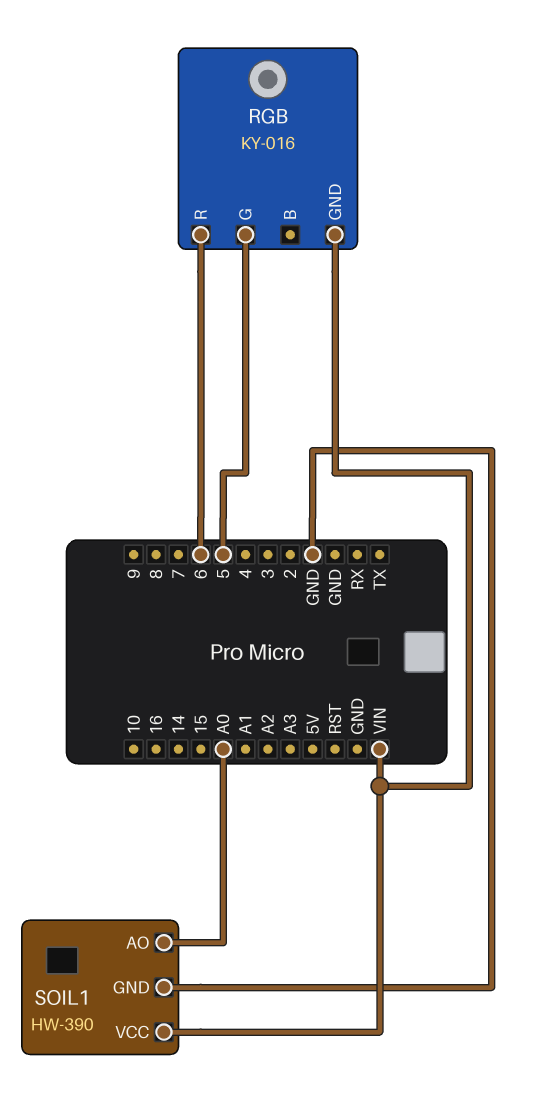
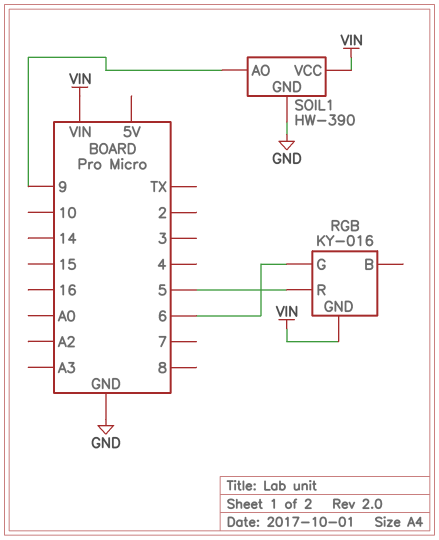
RGB pin G: 5 -> 6
RGB pin R: 6 -> 5
SOIL1 pin AO: A0 -> 9

